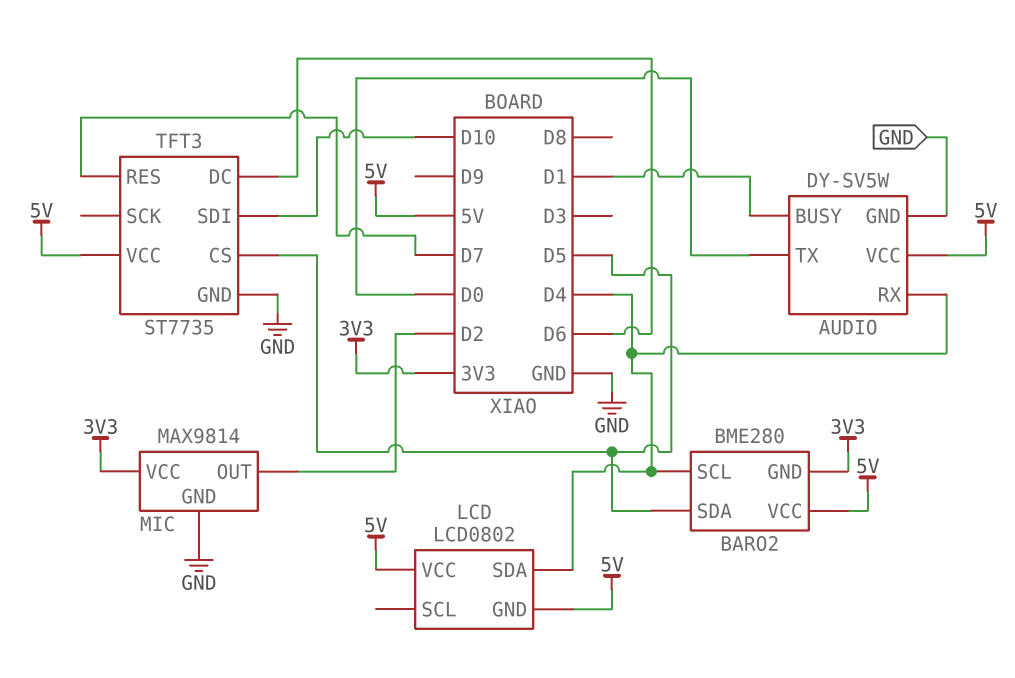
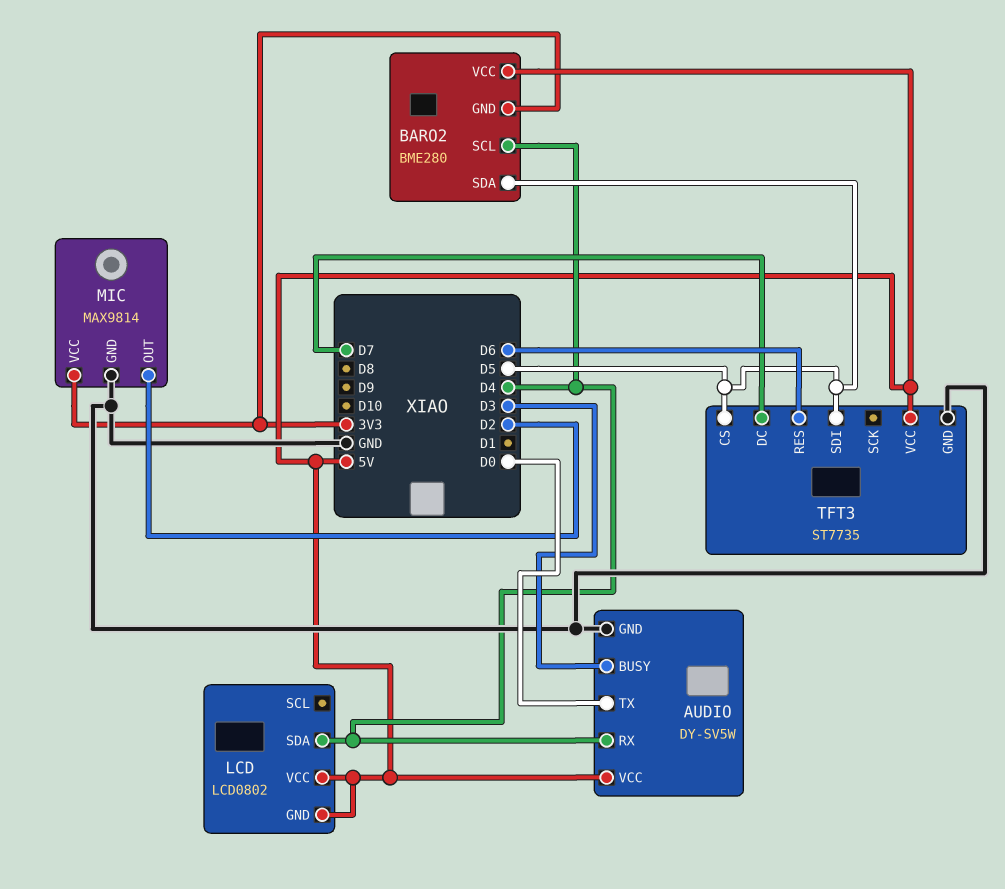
AUDIO pin BUSY: D1 -> D3
TFT3 pin DC: D6 -> D7
TFT3 pin RES: D7 -> D6
TFT3 pin SDI: D10 -> D5

